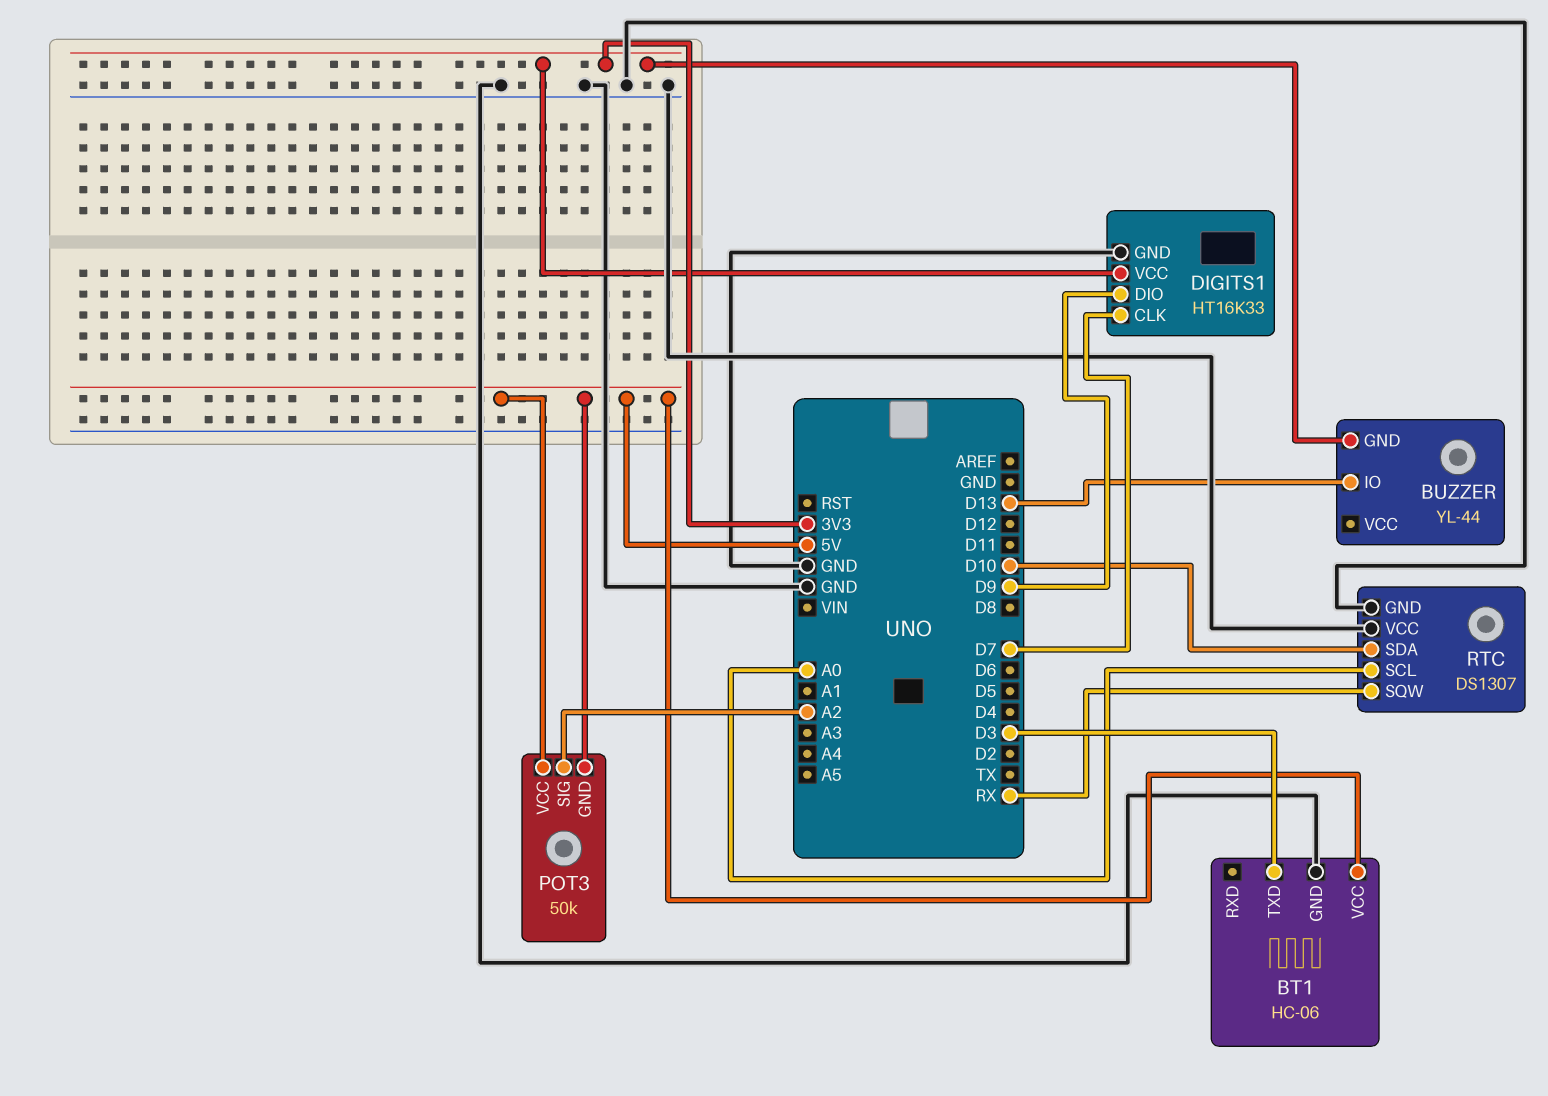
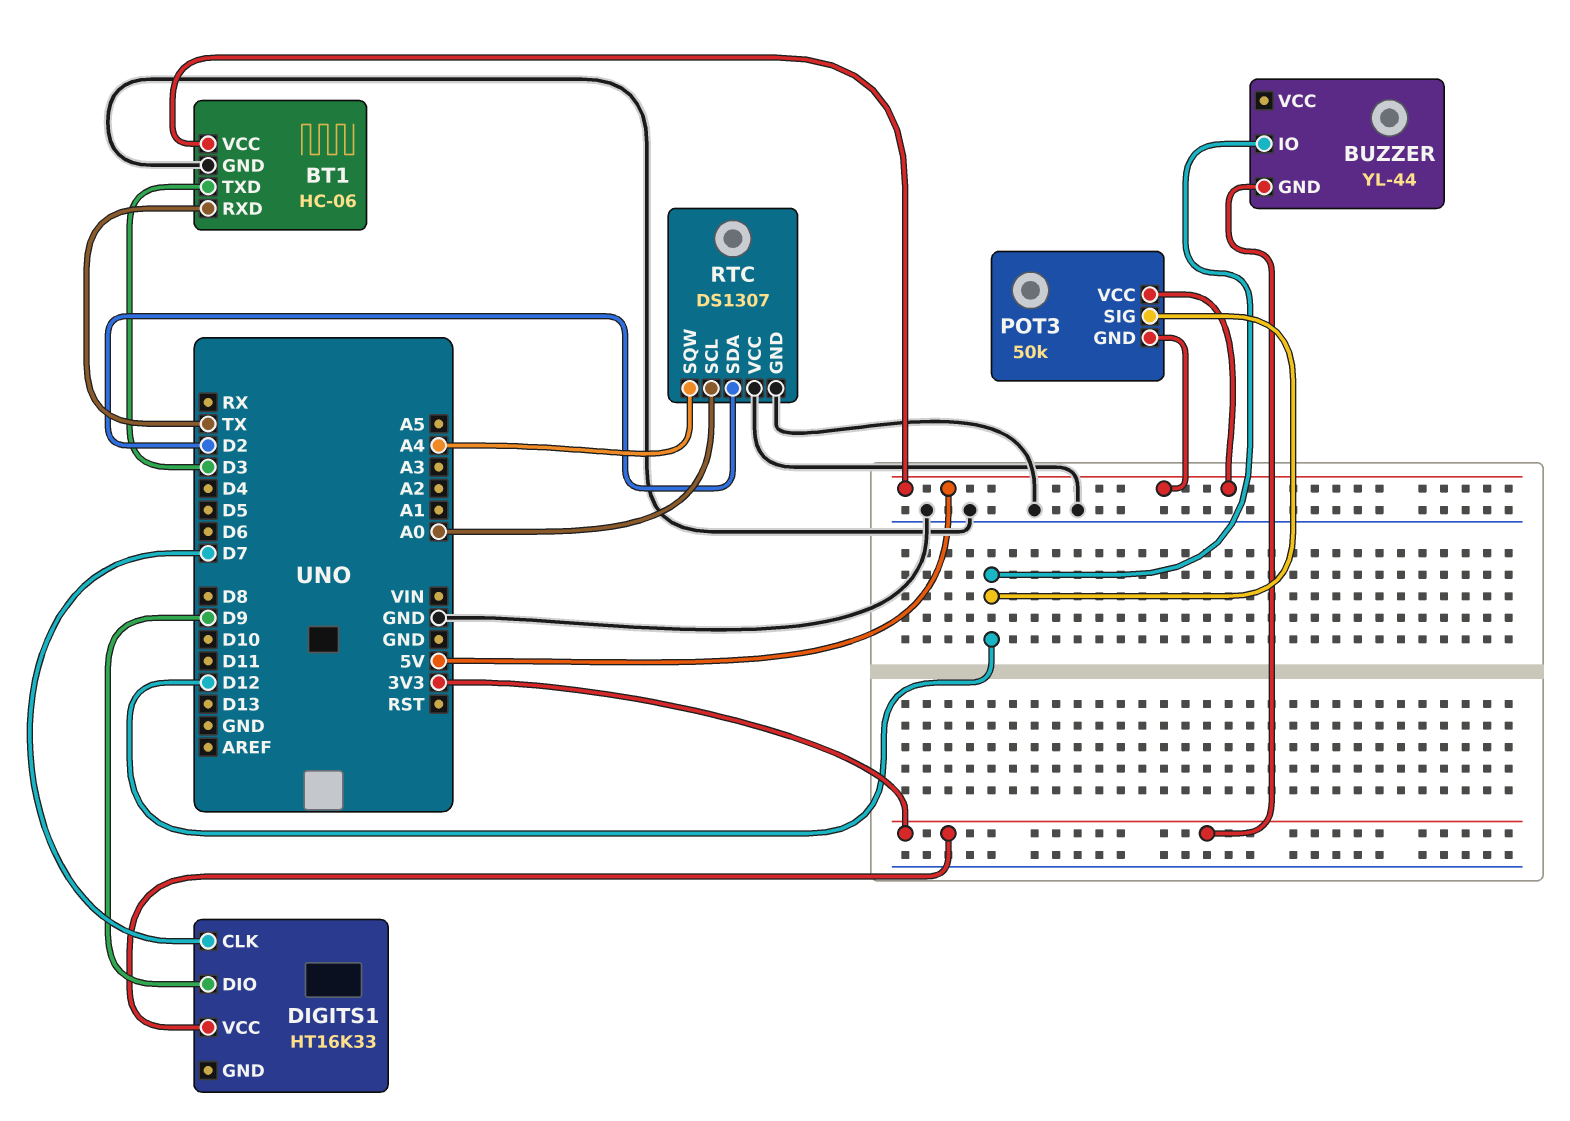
BT1 pin RXD: none -> TX
BUZZER pin IO: D13 -> D12
DIGITS1 pin GND: GND -> none
POT3 pin SIG: A2 -> D12
RTC pin SDA: D10 -> D2
RTC pin SQW: RX -> A4

